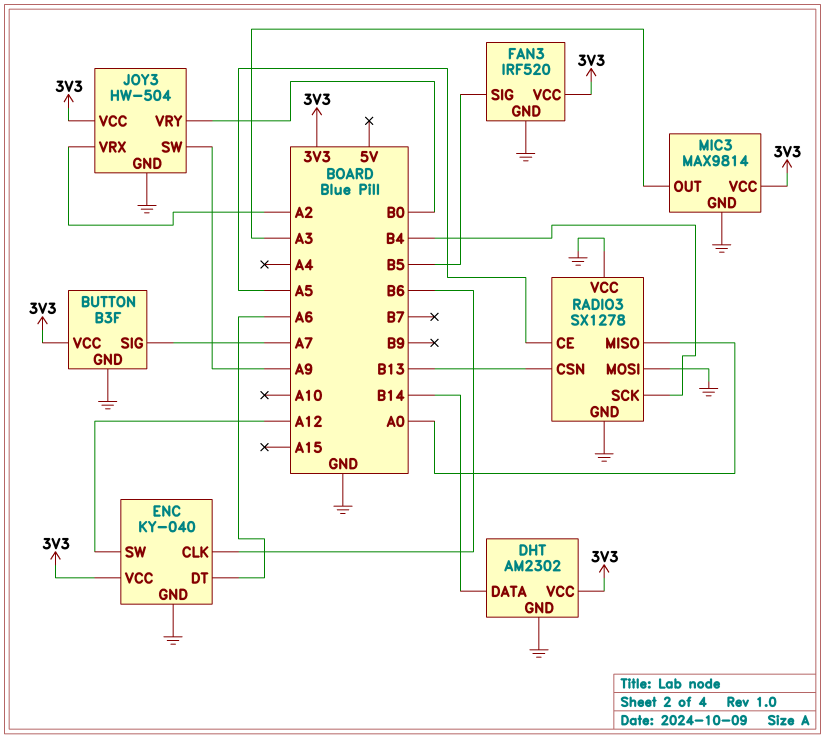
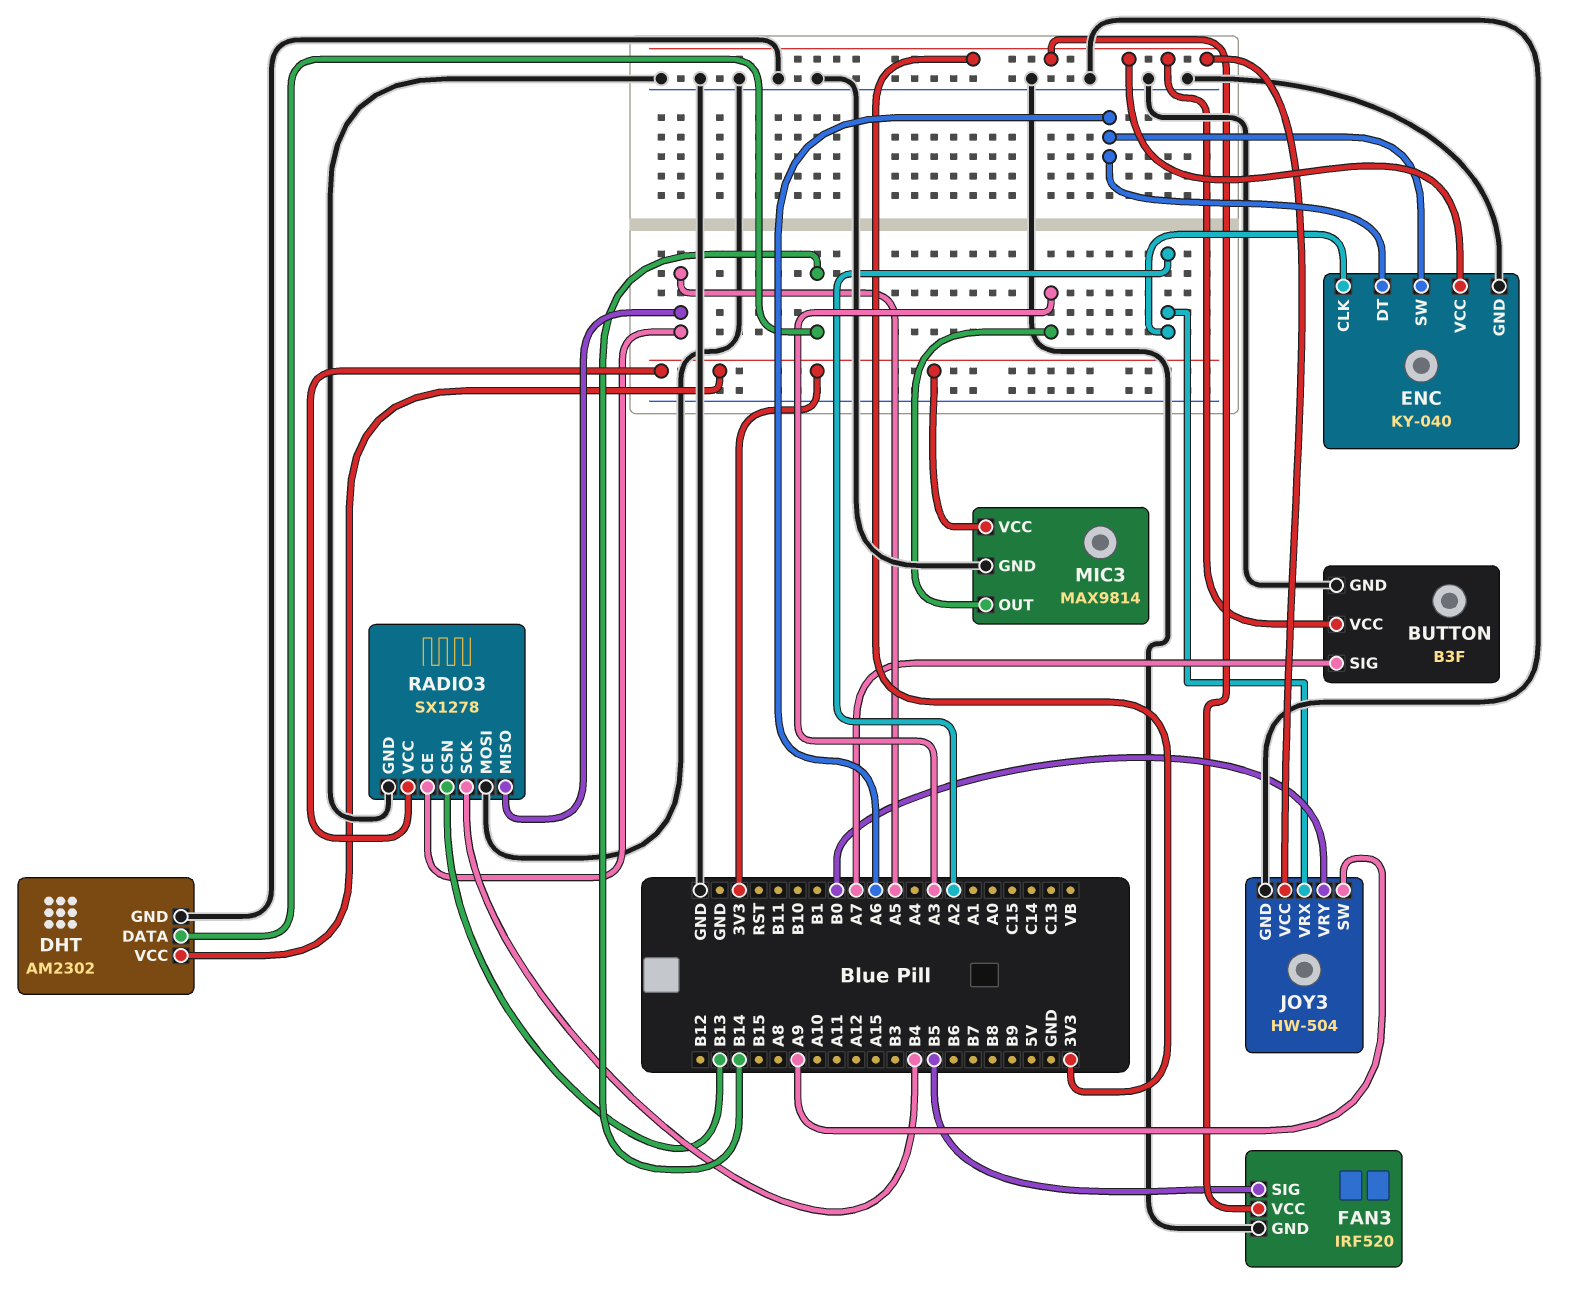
ENC pin CLK: B6 -> A2
ENC pin SW: A12 -> A6
RADIO3 pin MISO: A0 -> A5
RADIO3 pin VCC: GND -> 3V3

